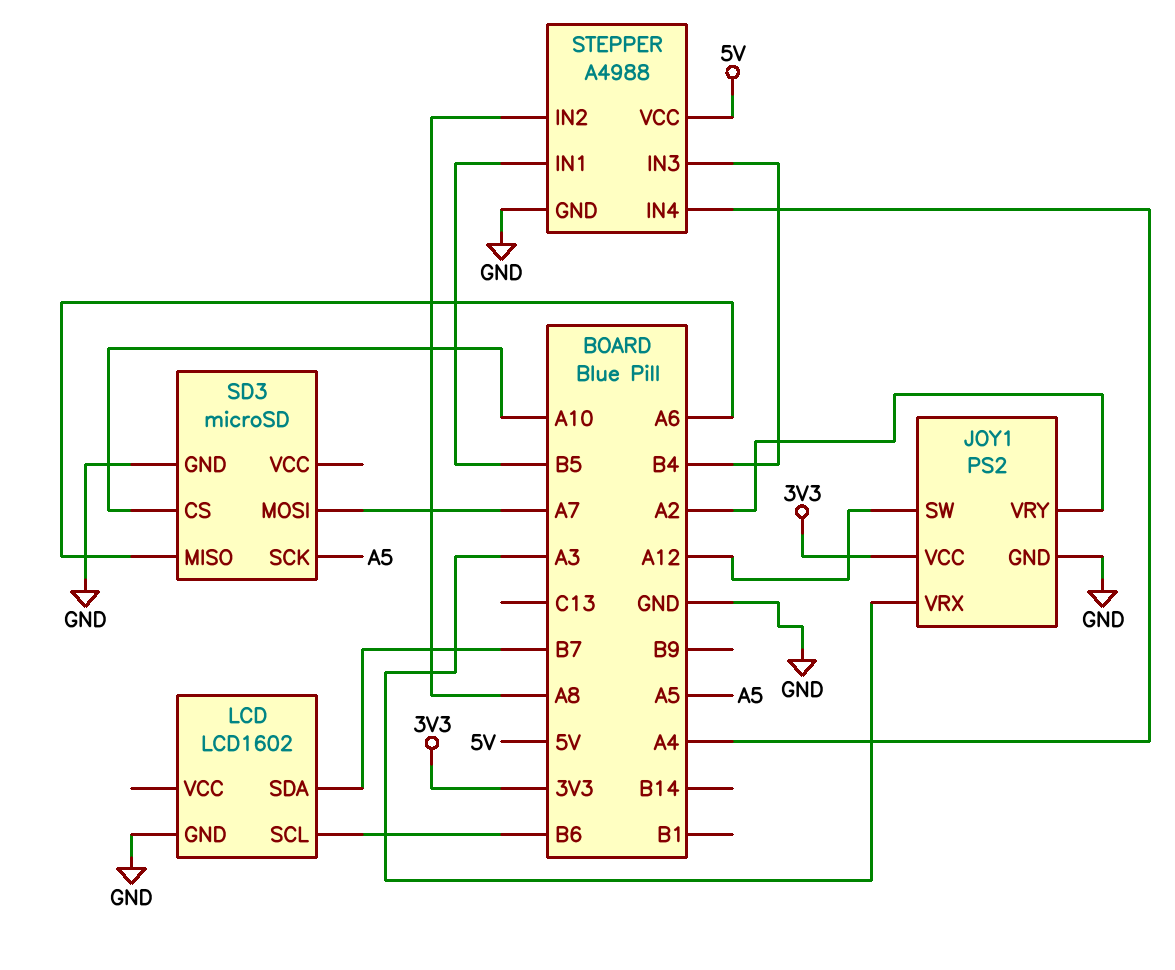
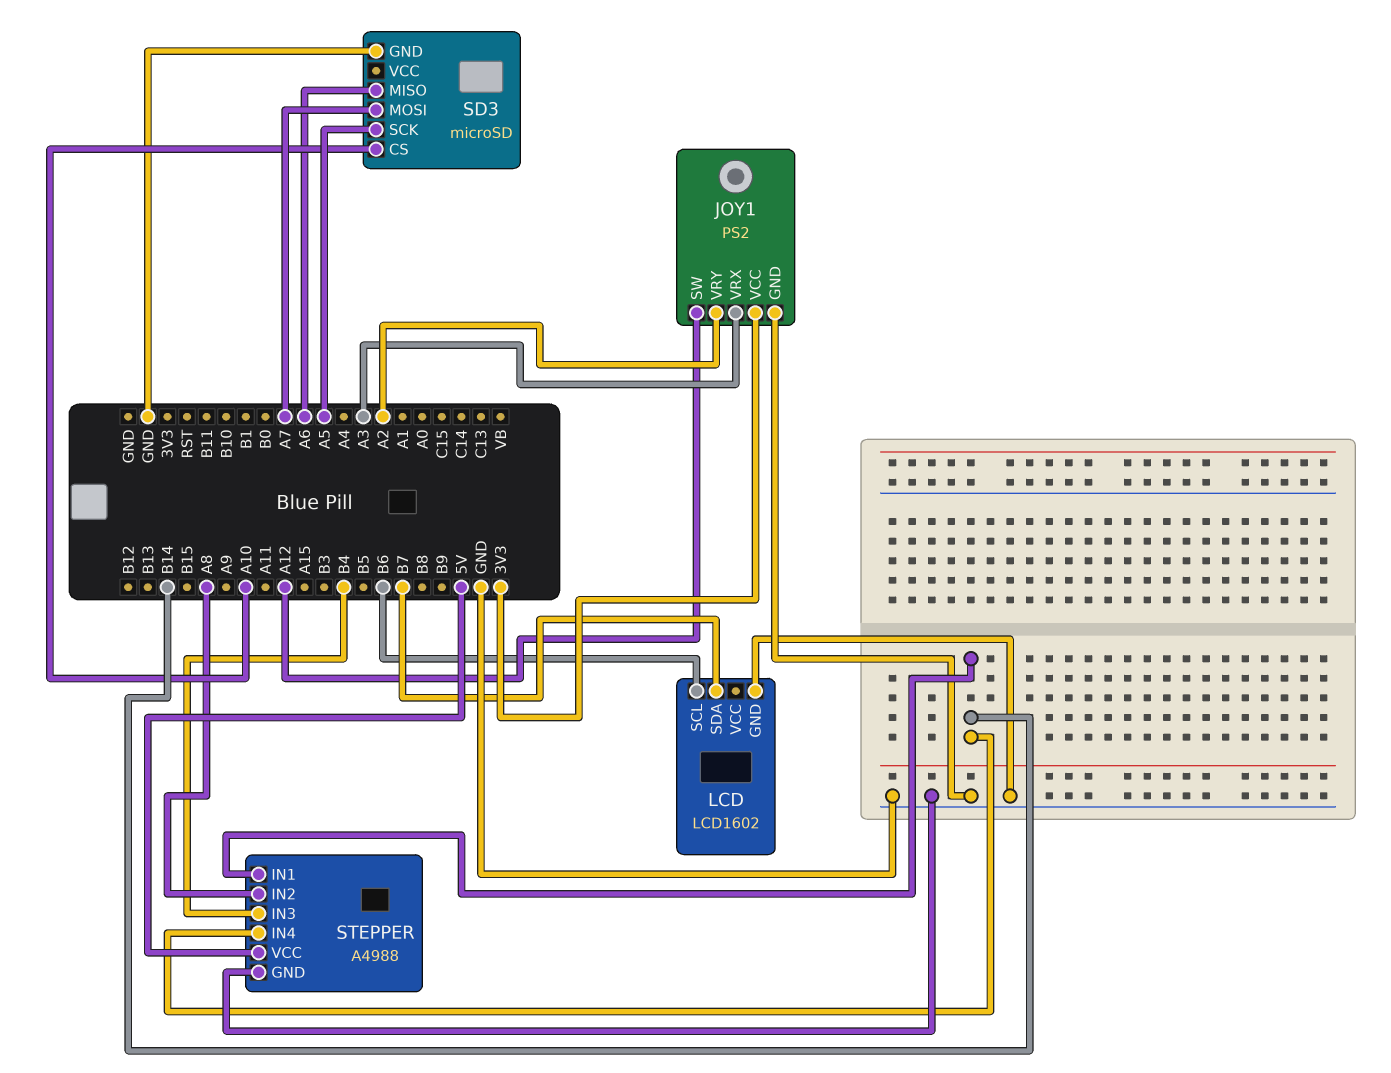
STEPPER pin IN1: B5 -> B14
STEPPER pin IN4: A4 -> B14

